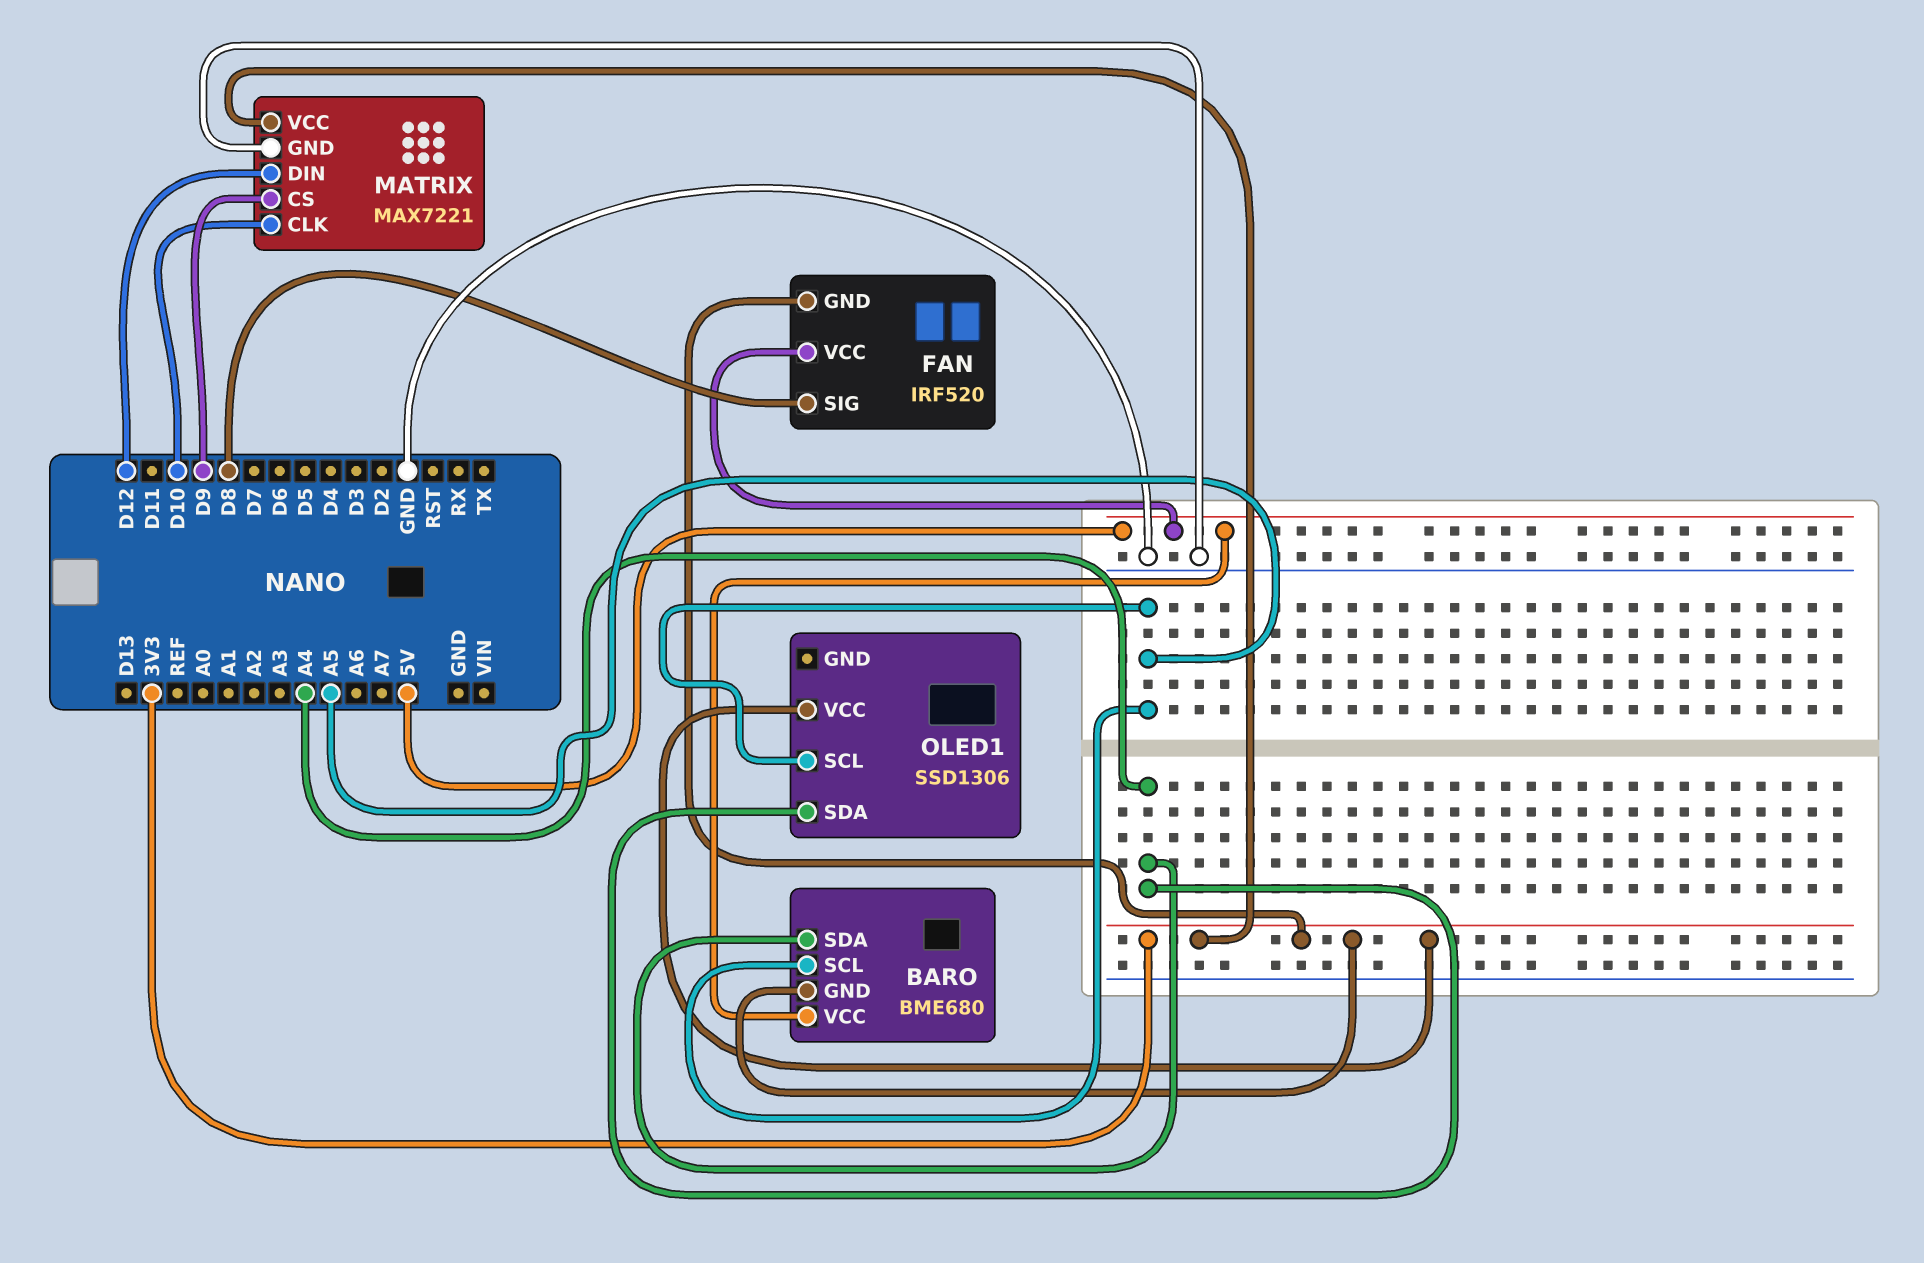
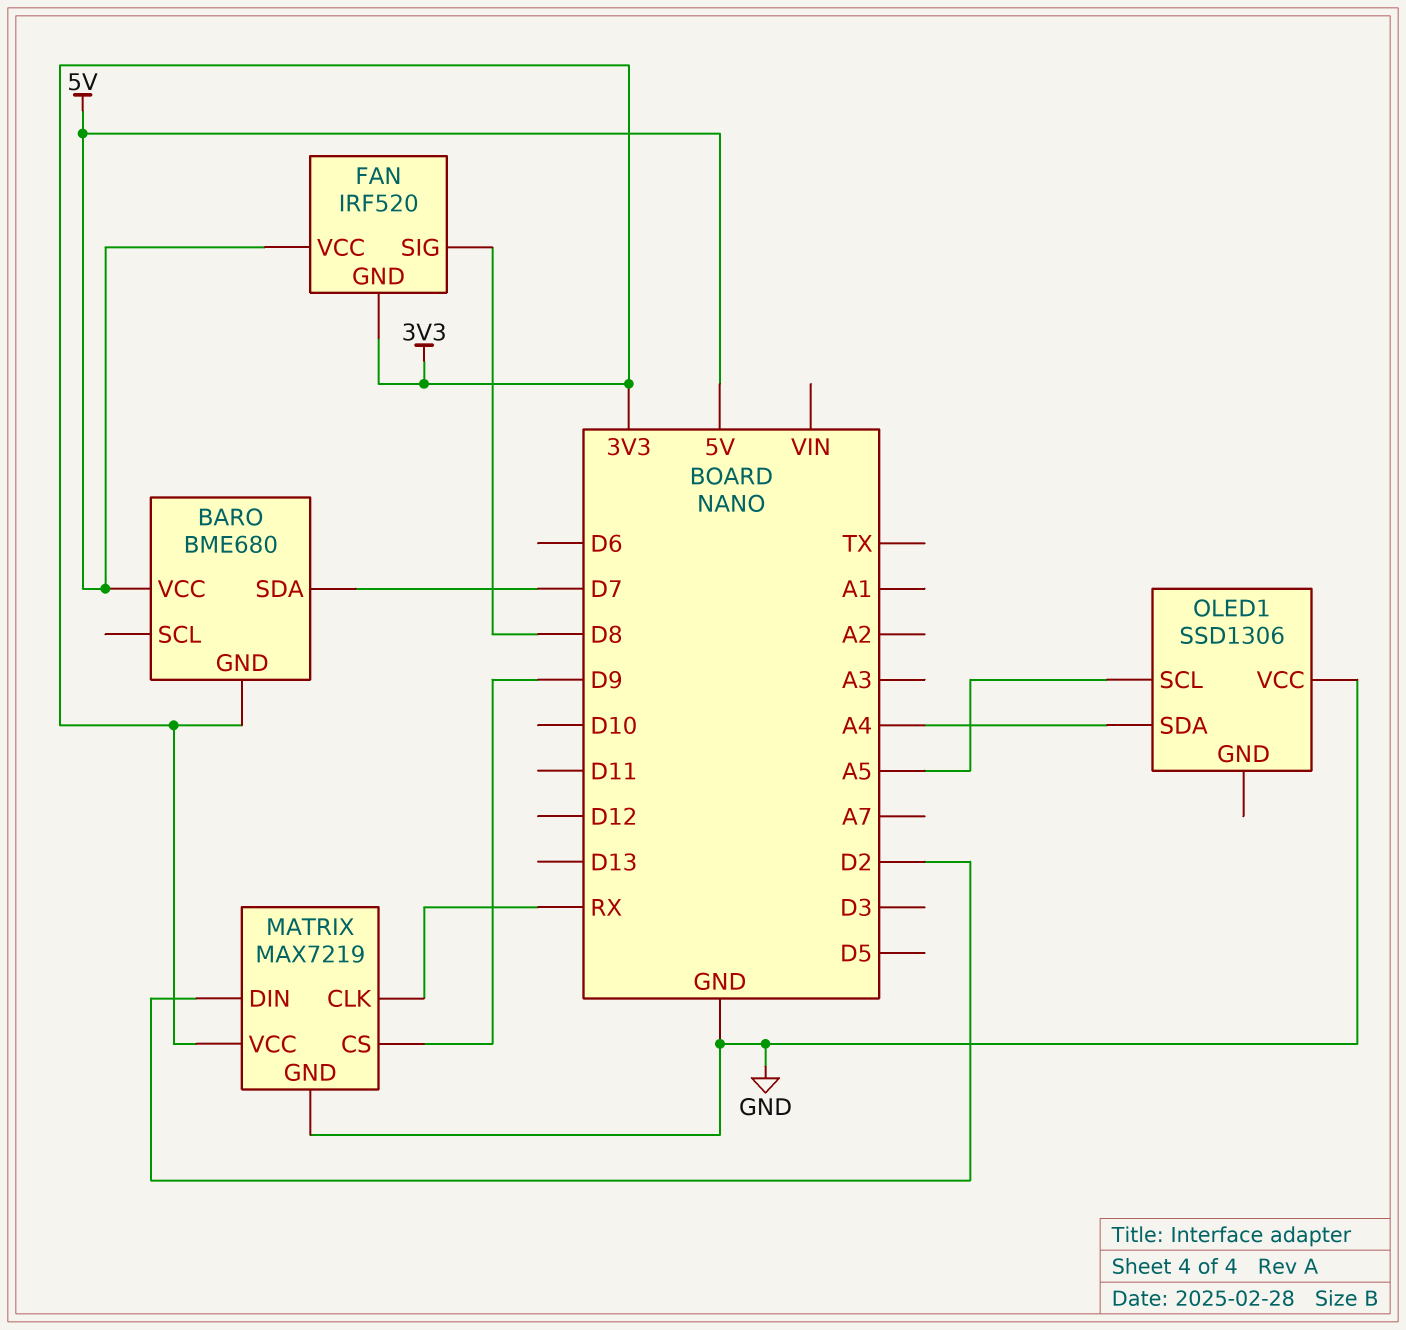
BARO pin SCL: A5 -> none
BARO pin SDA: A4 -> D7
MATRIX: MAX7221 -> MAX7219
MATRIX pin CLK: D10 -> RX
MATRIX pin DIN: D12 -> D2
OLED1 pin VCC: 3V3 -> GND

